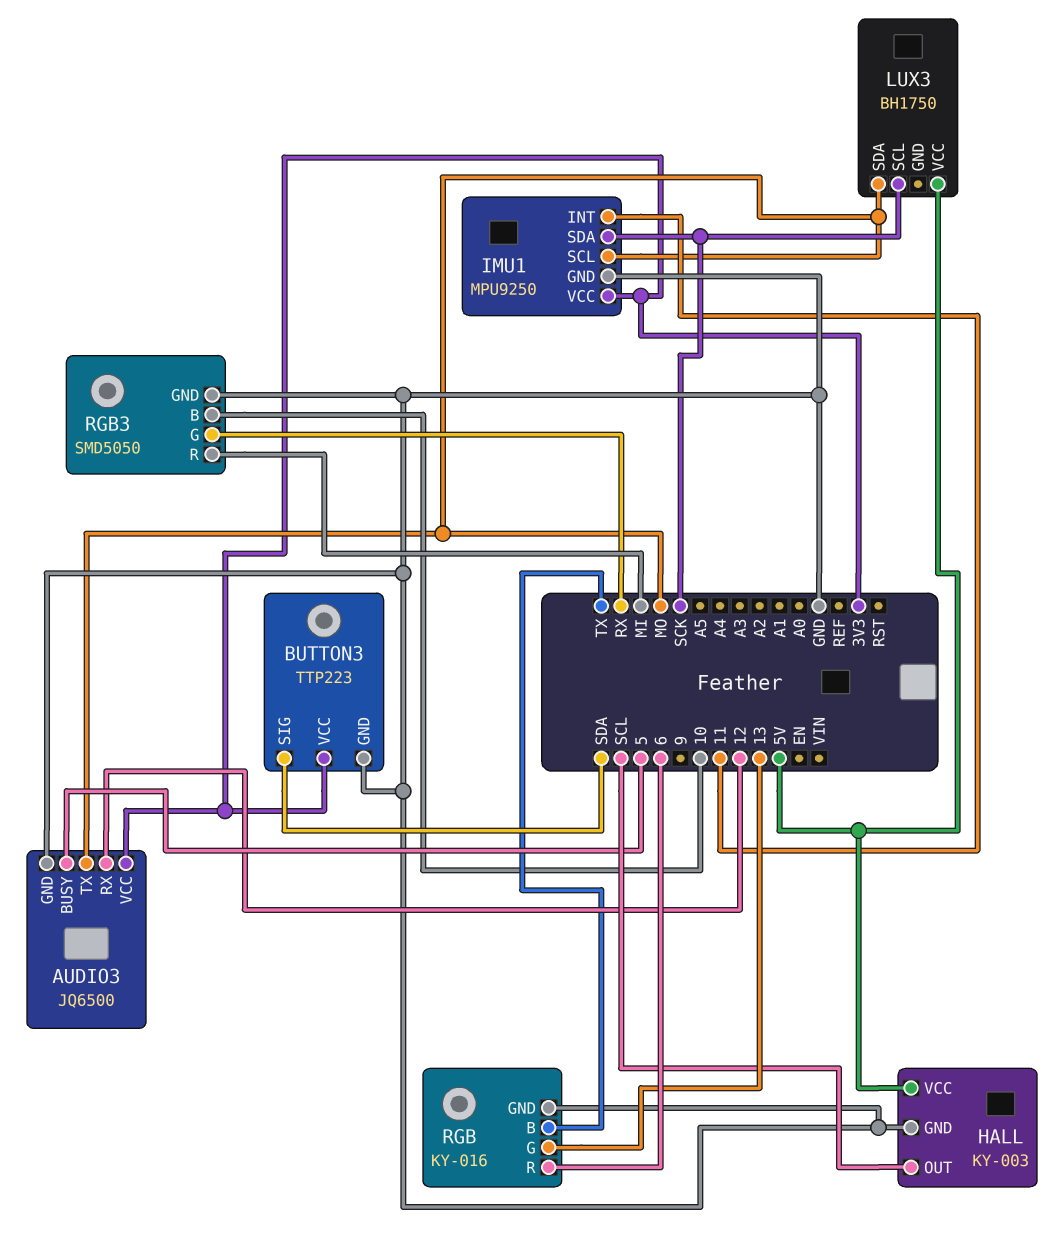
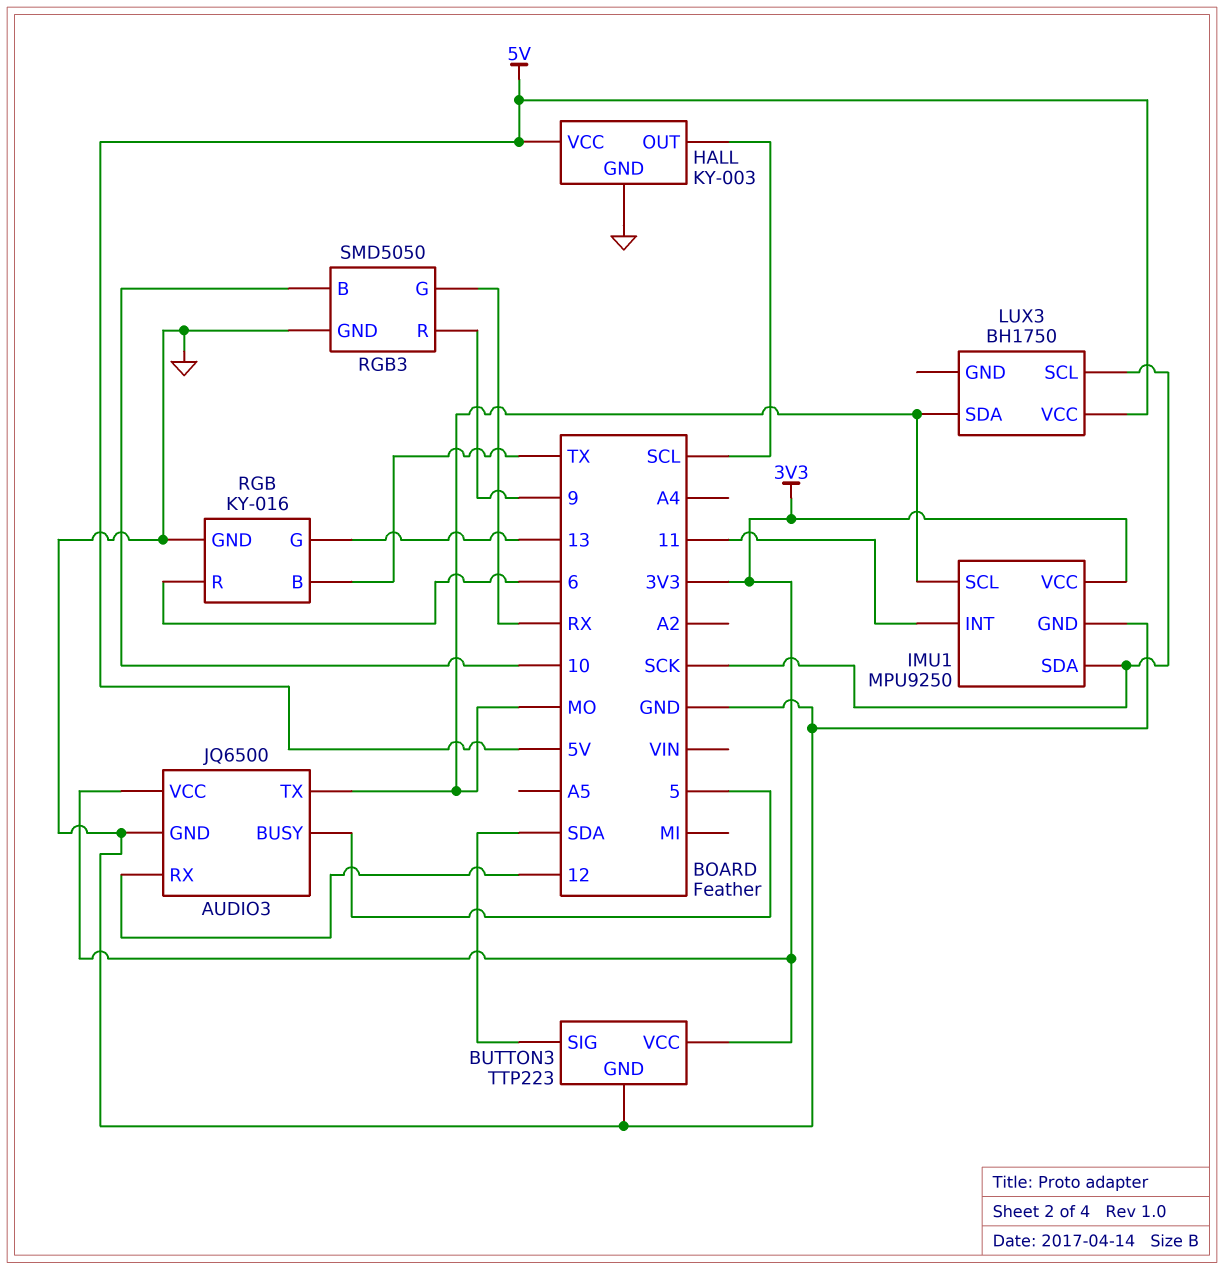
RGB3 pin R: MI -> 9

